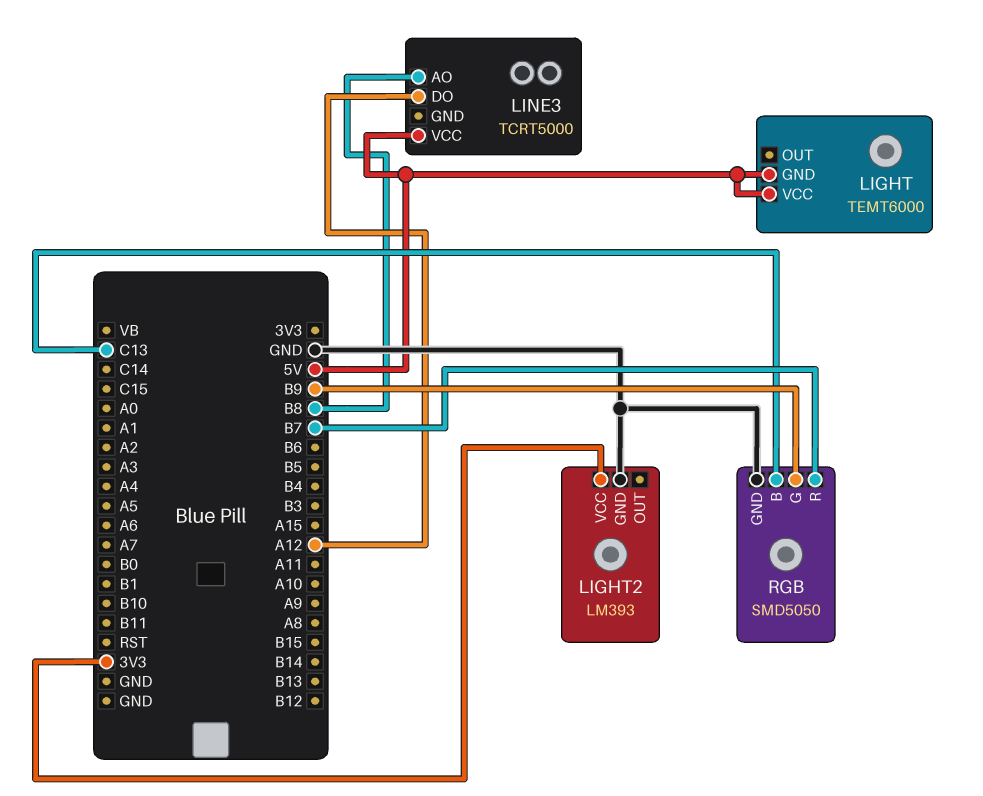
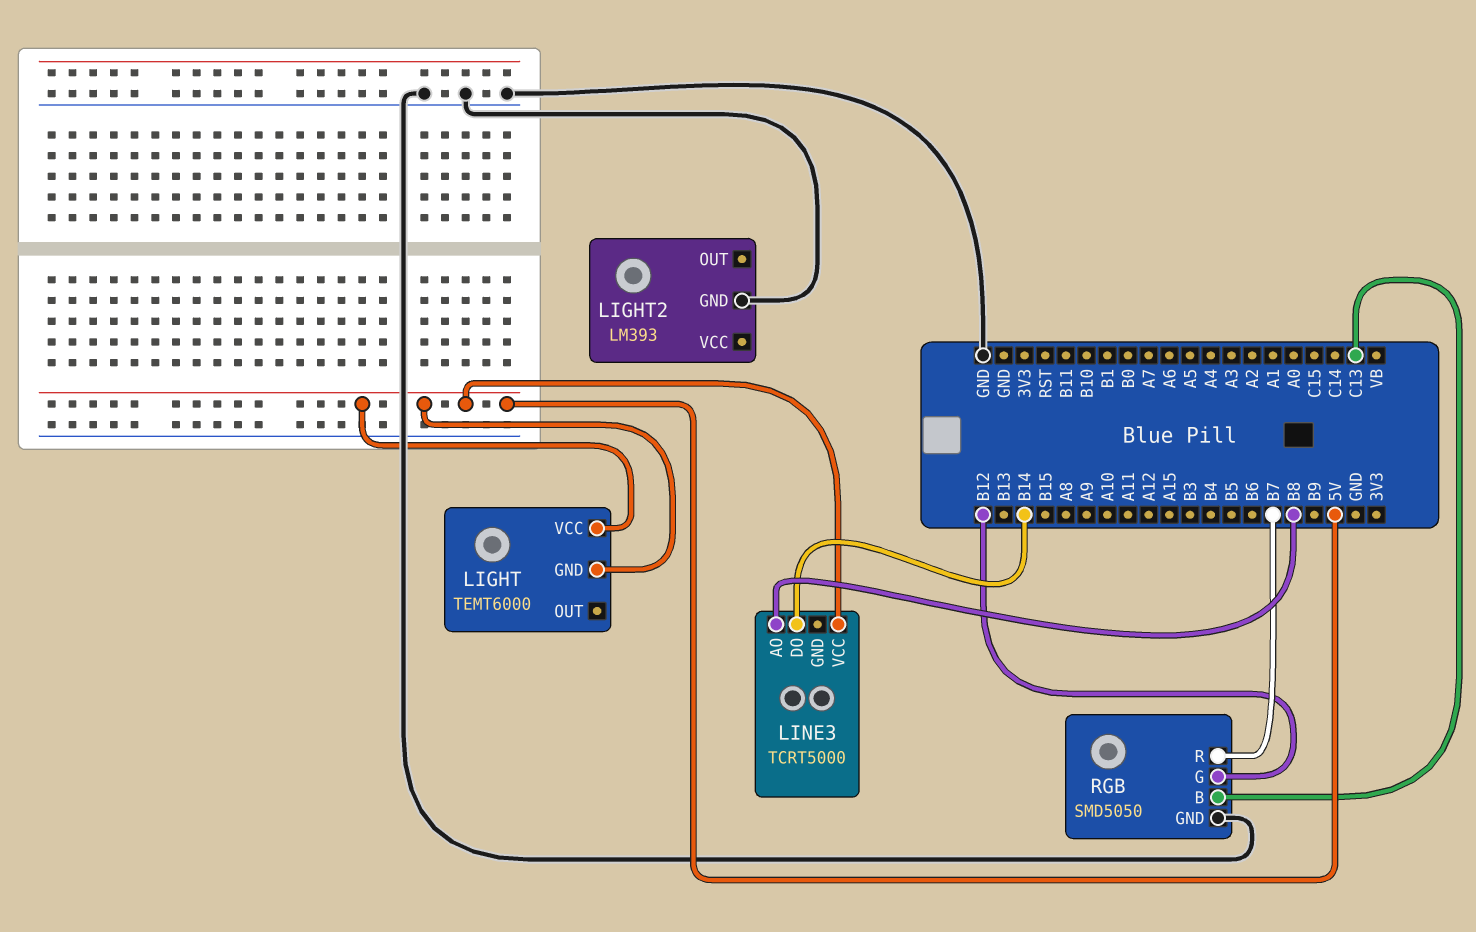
LIGHT2 pin VCC: 3V3 -> none
LINE3 pin DO: A12 -> B14
RGB pin G: B9 -> B12

